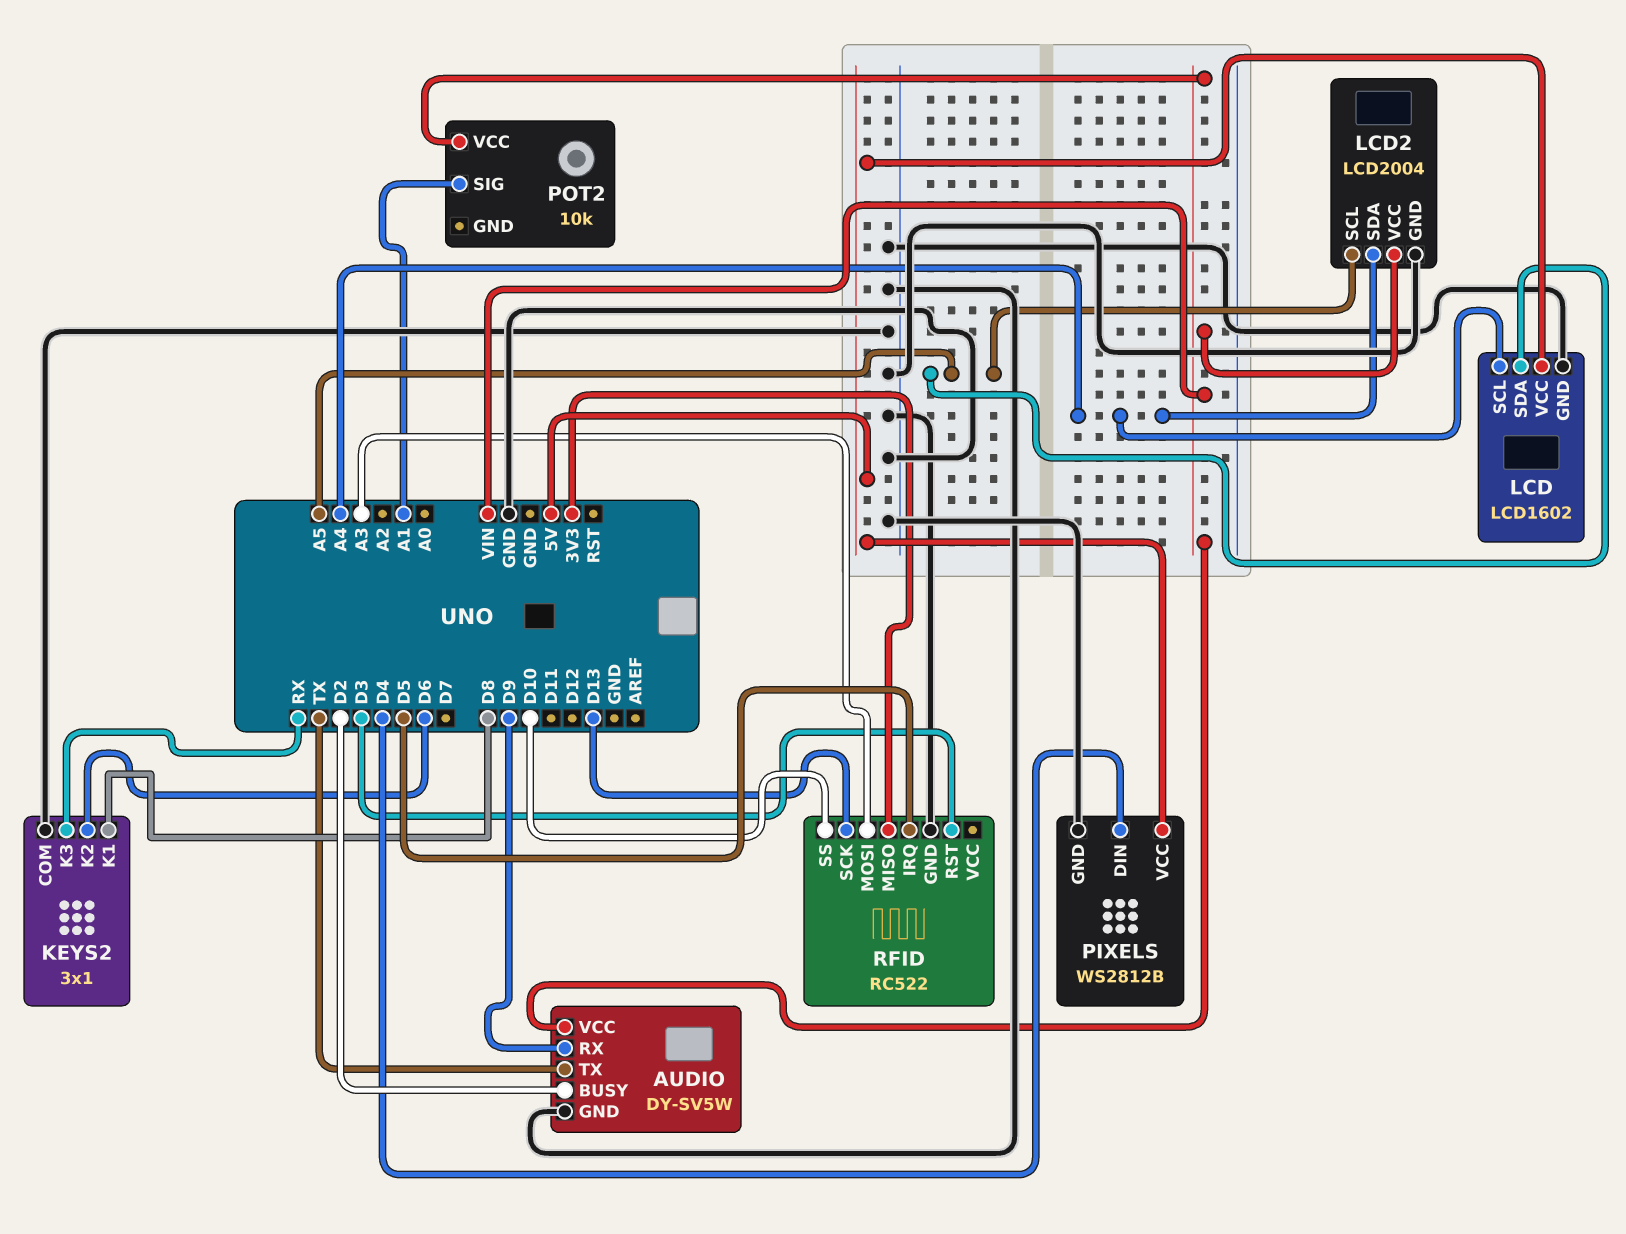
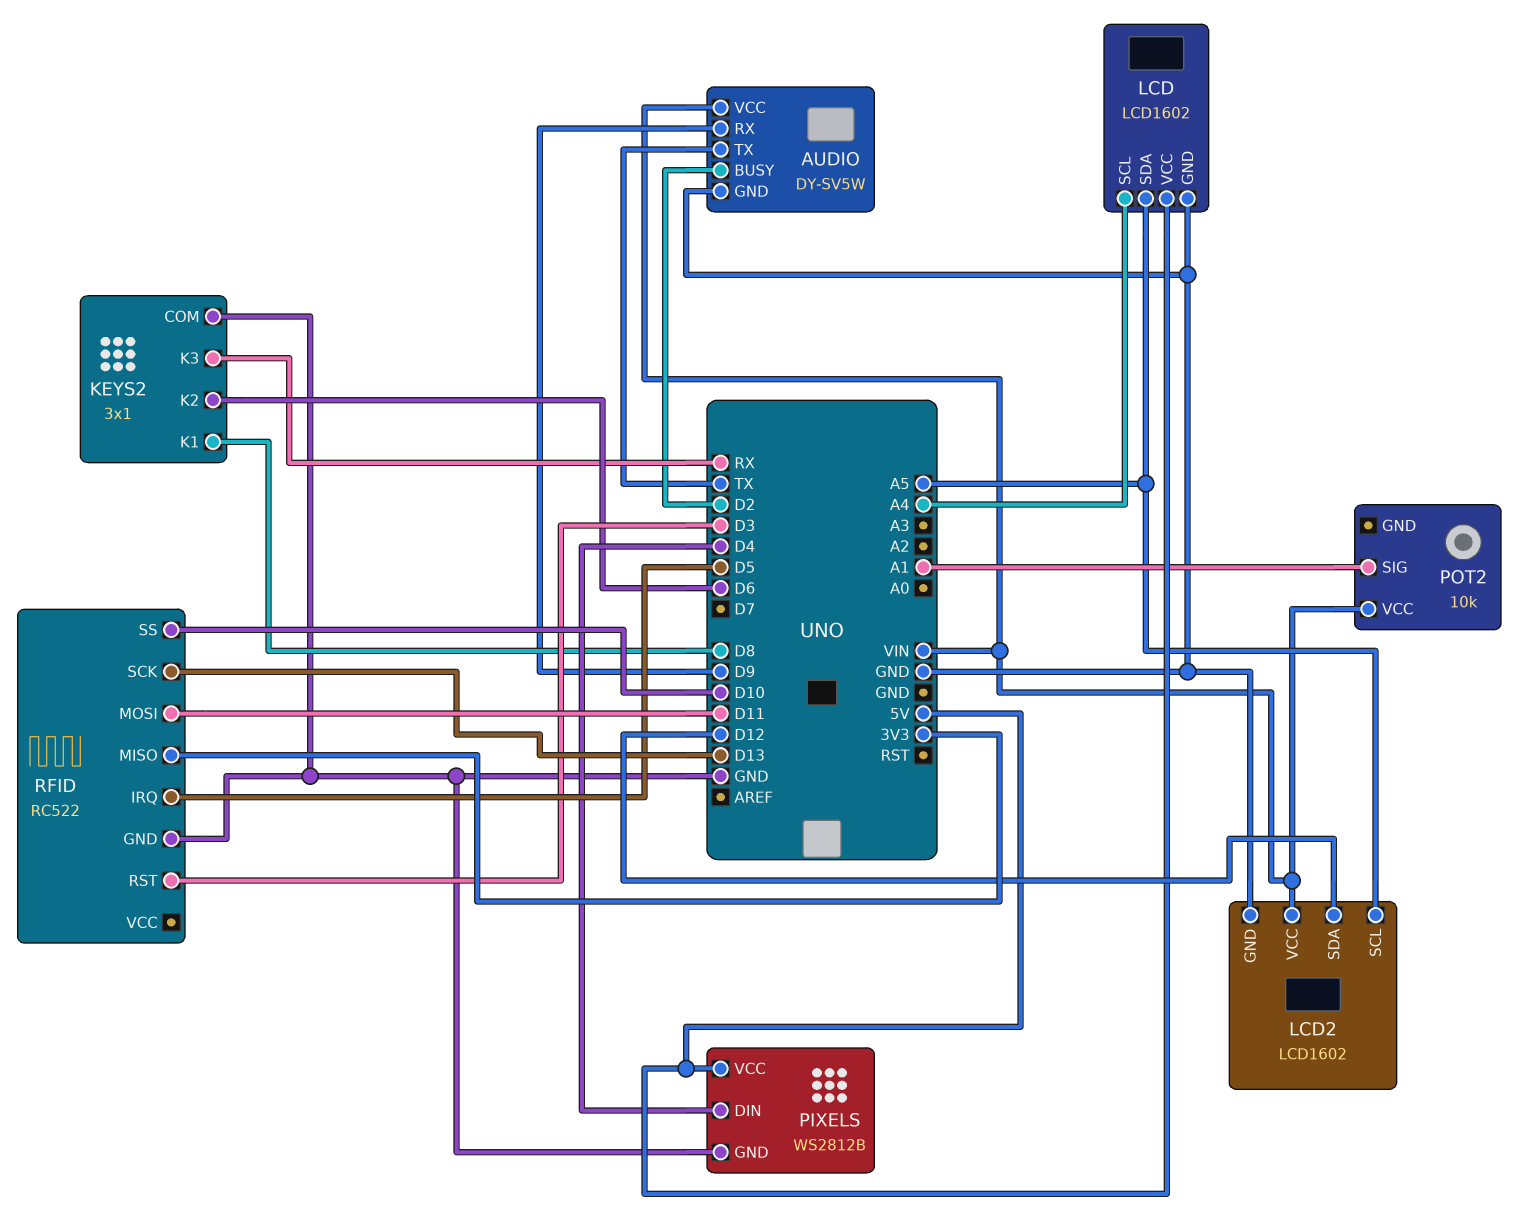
LCD2: LCD2004 -> LCD1602
LCD2 pin SDA: A4 -> D12
RFID pin MOSI: A3 -> D11

